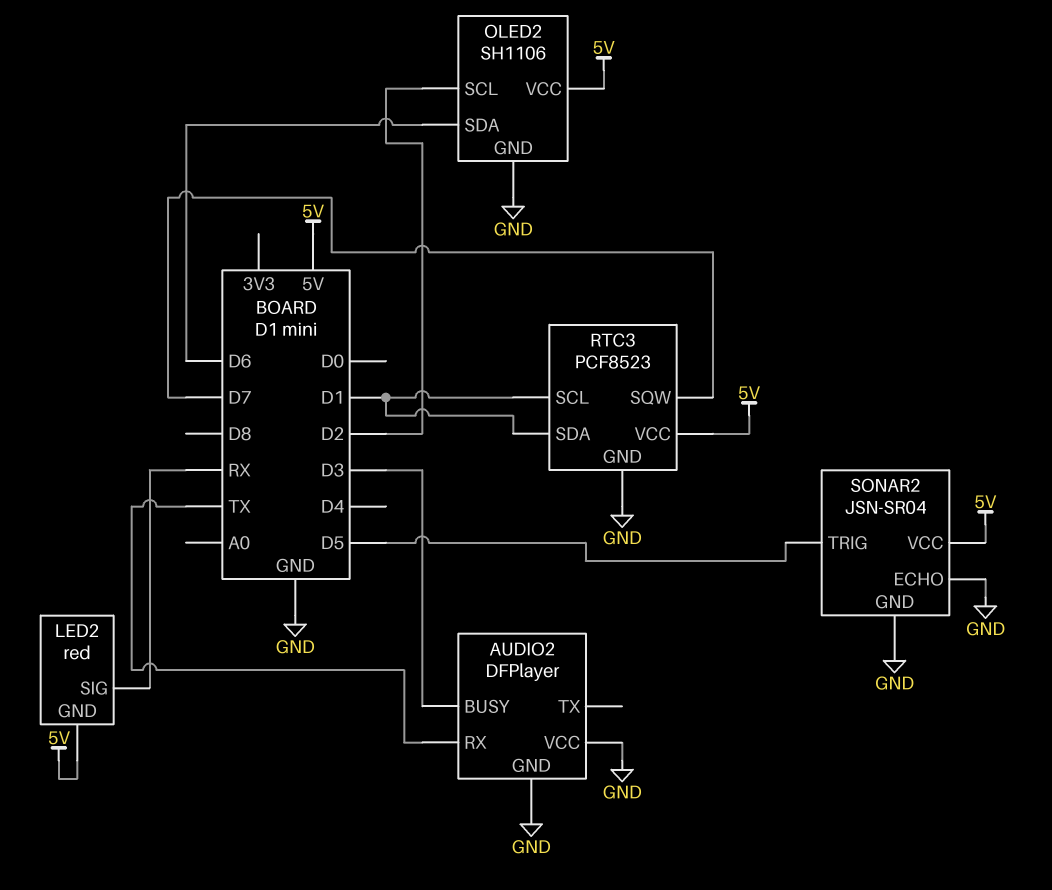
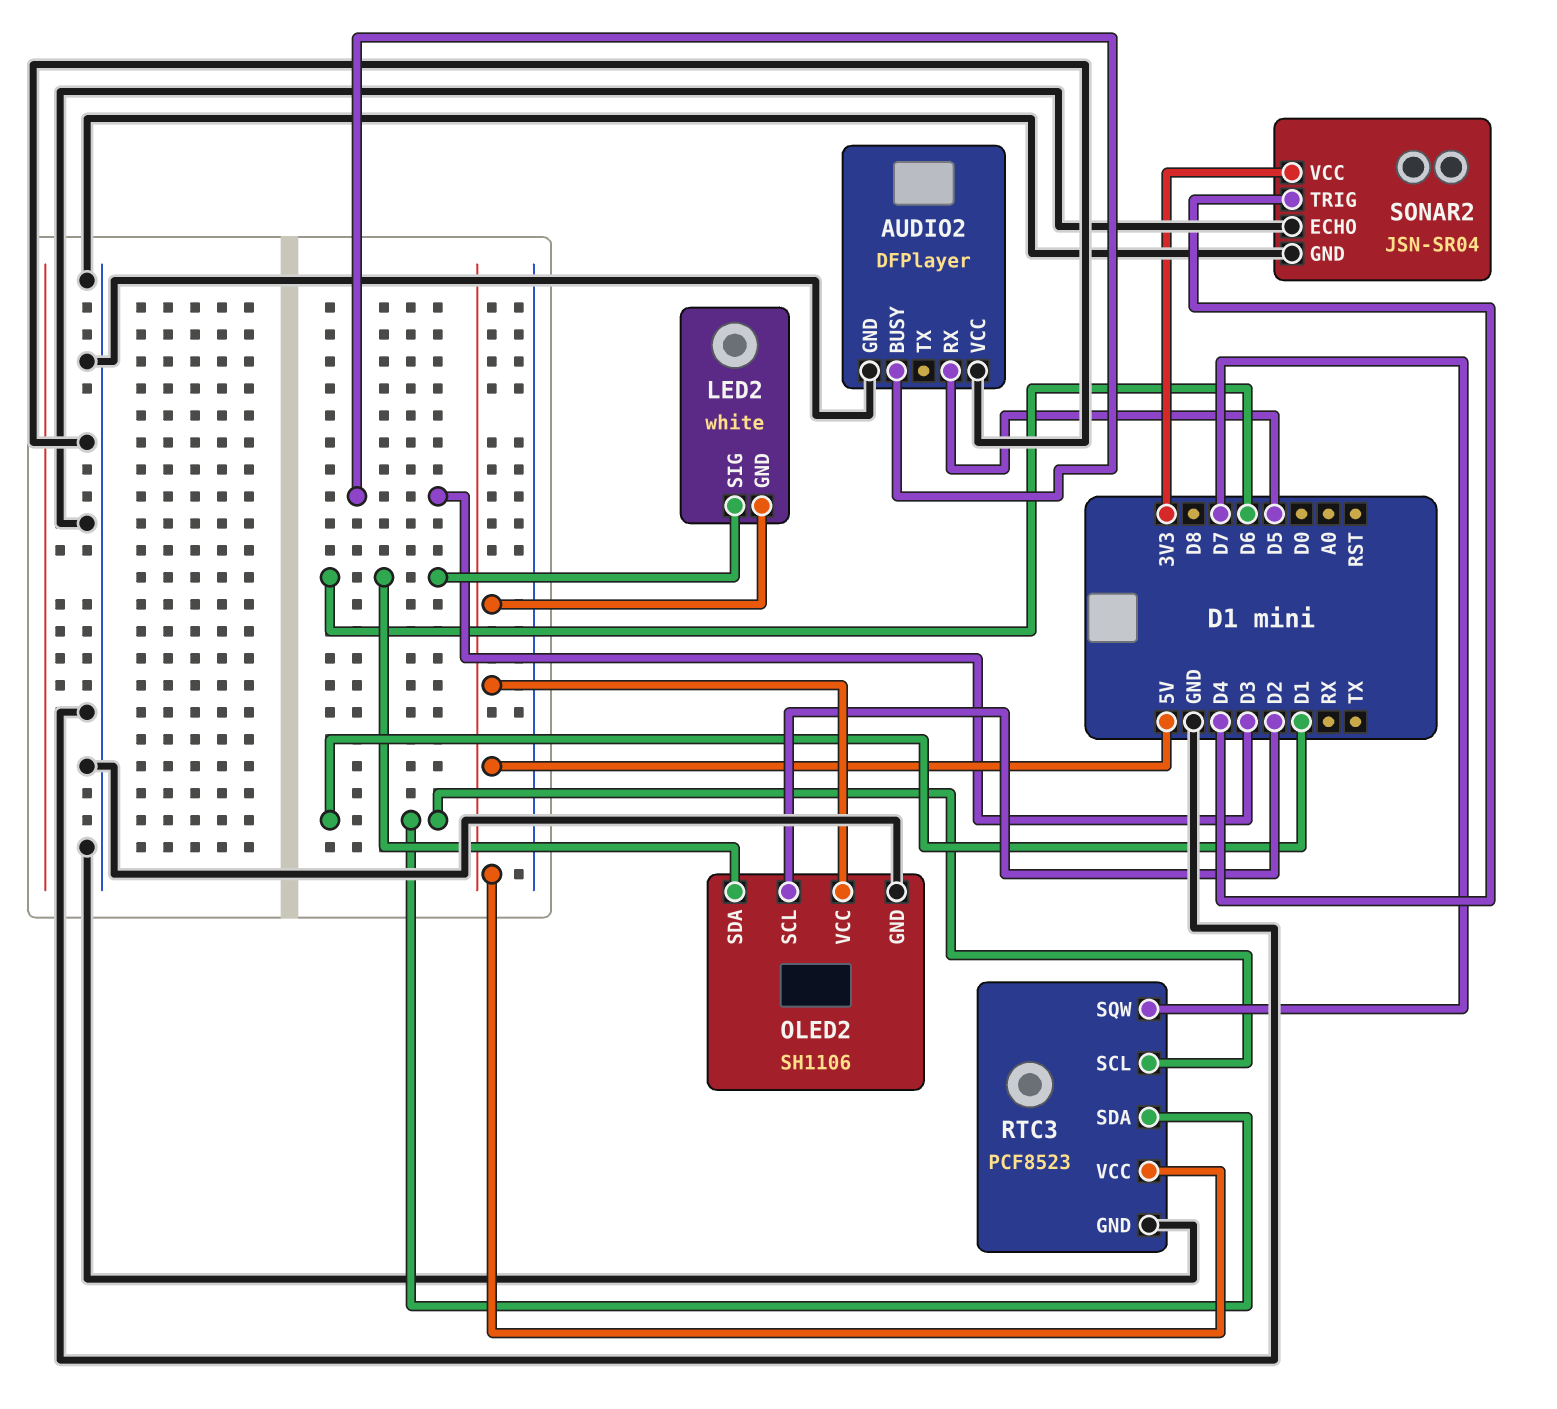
AUDIO2 pin RX: TX -> D5
LED2: red -> white
LED2 pin SIG: RX -> D6
SONAR2 pin TRIG: D5 -> D4
SONAR2 pin VCC: 5V -> 3V3

